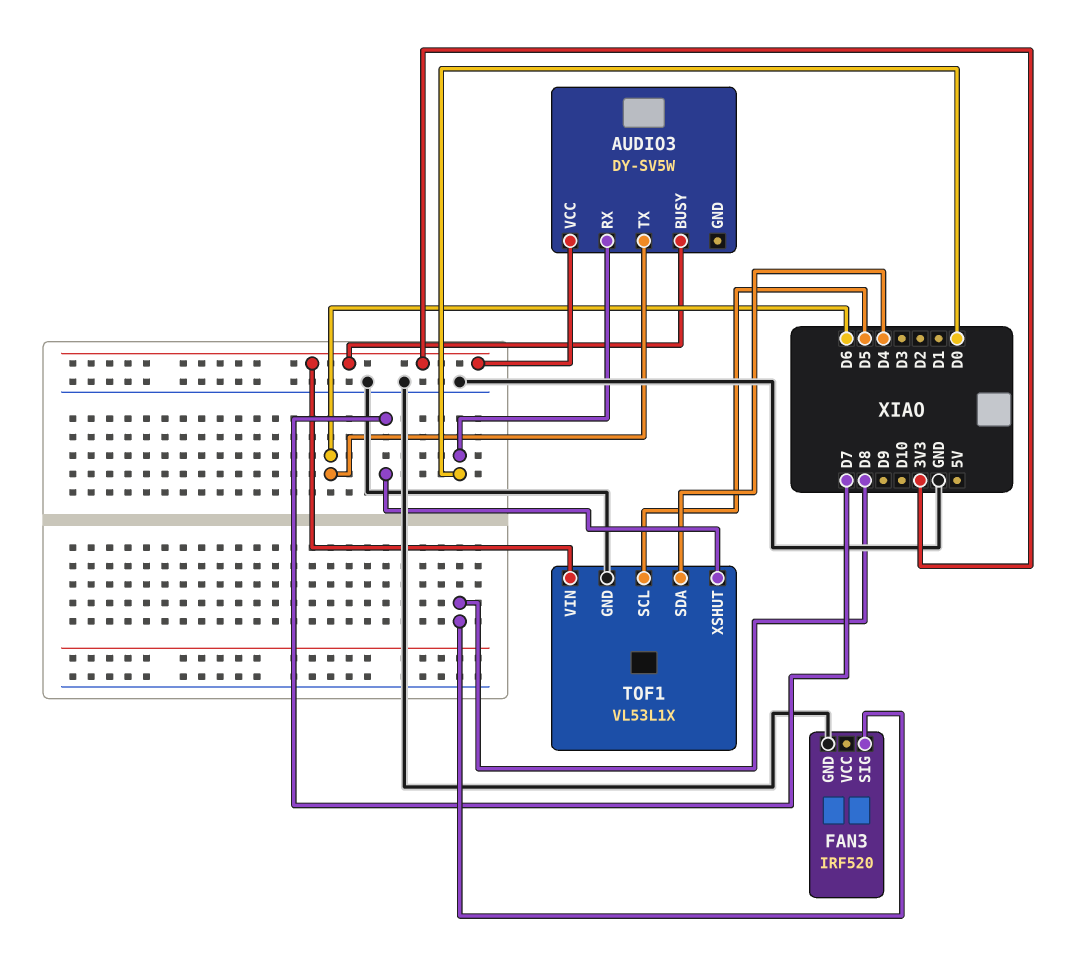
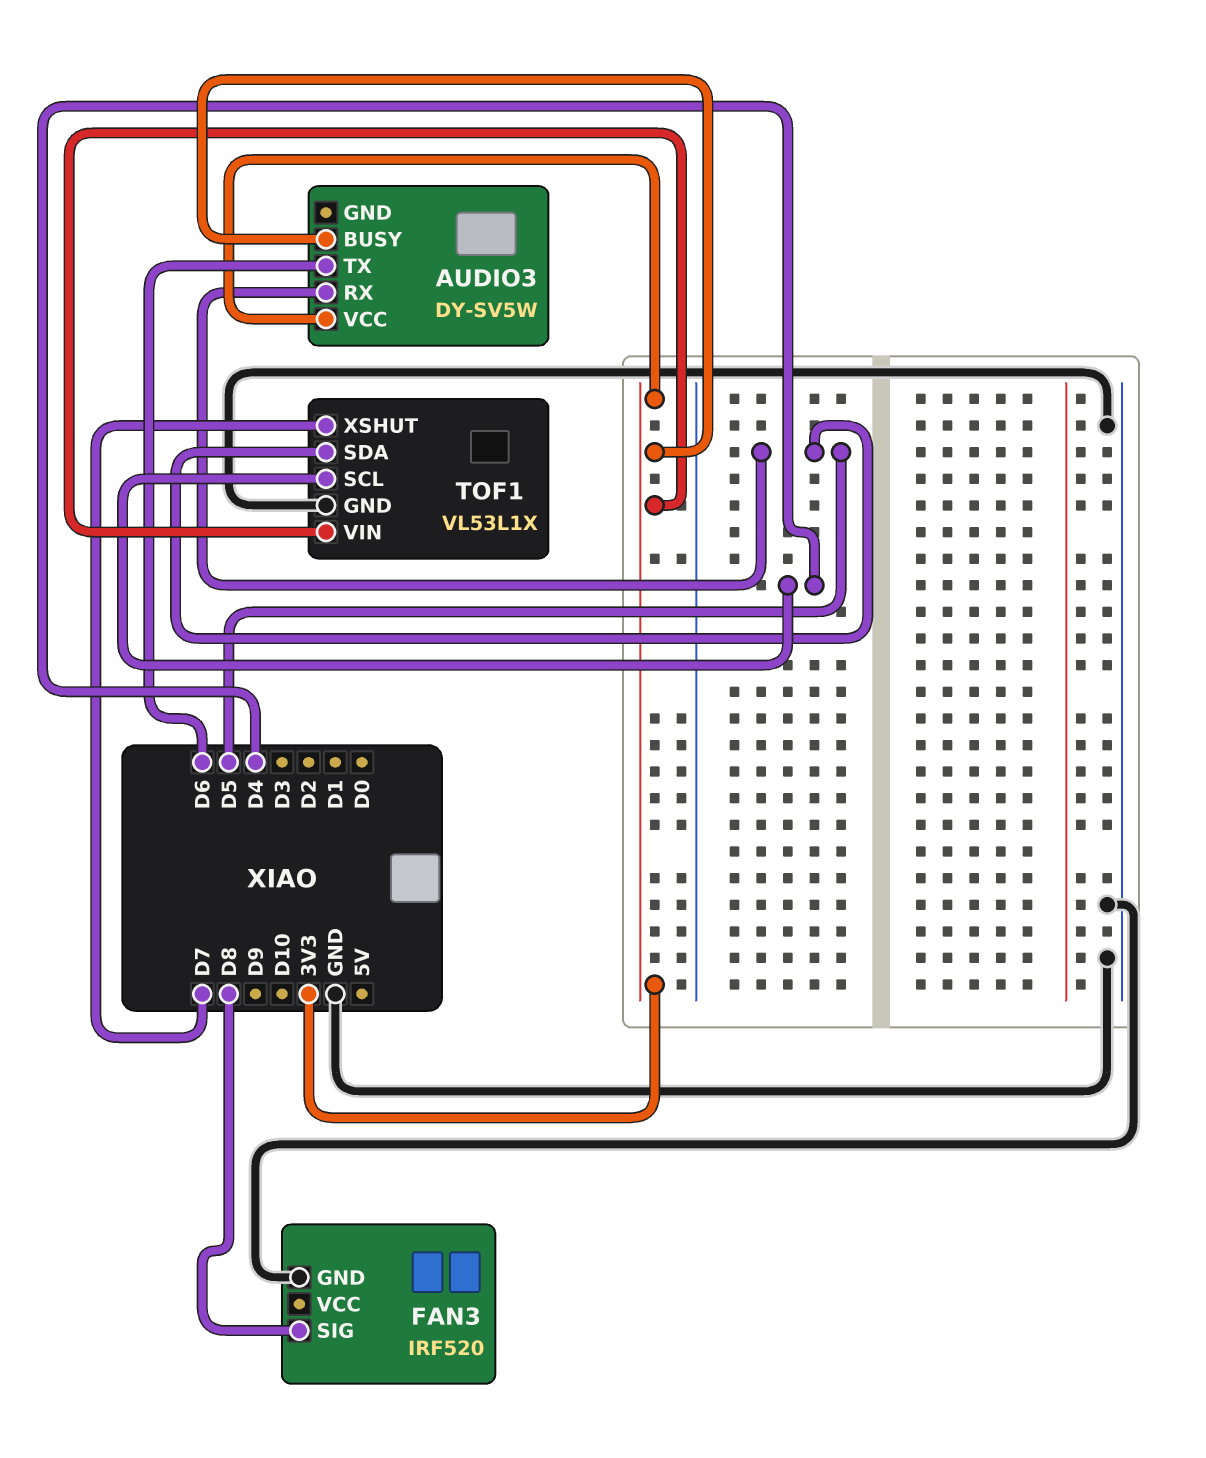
AUDIO3 pin RX: D0 -> D5
TOF1 pin SCL: D5 -> D4
TOF1 pin SDA: D4 -> D5

